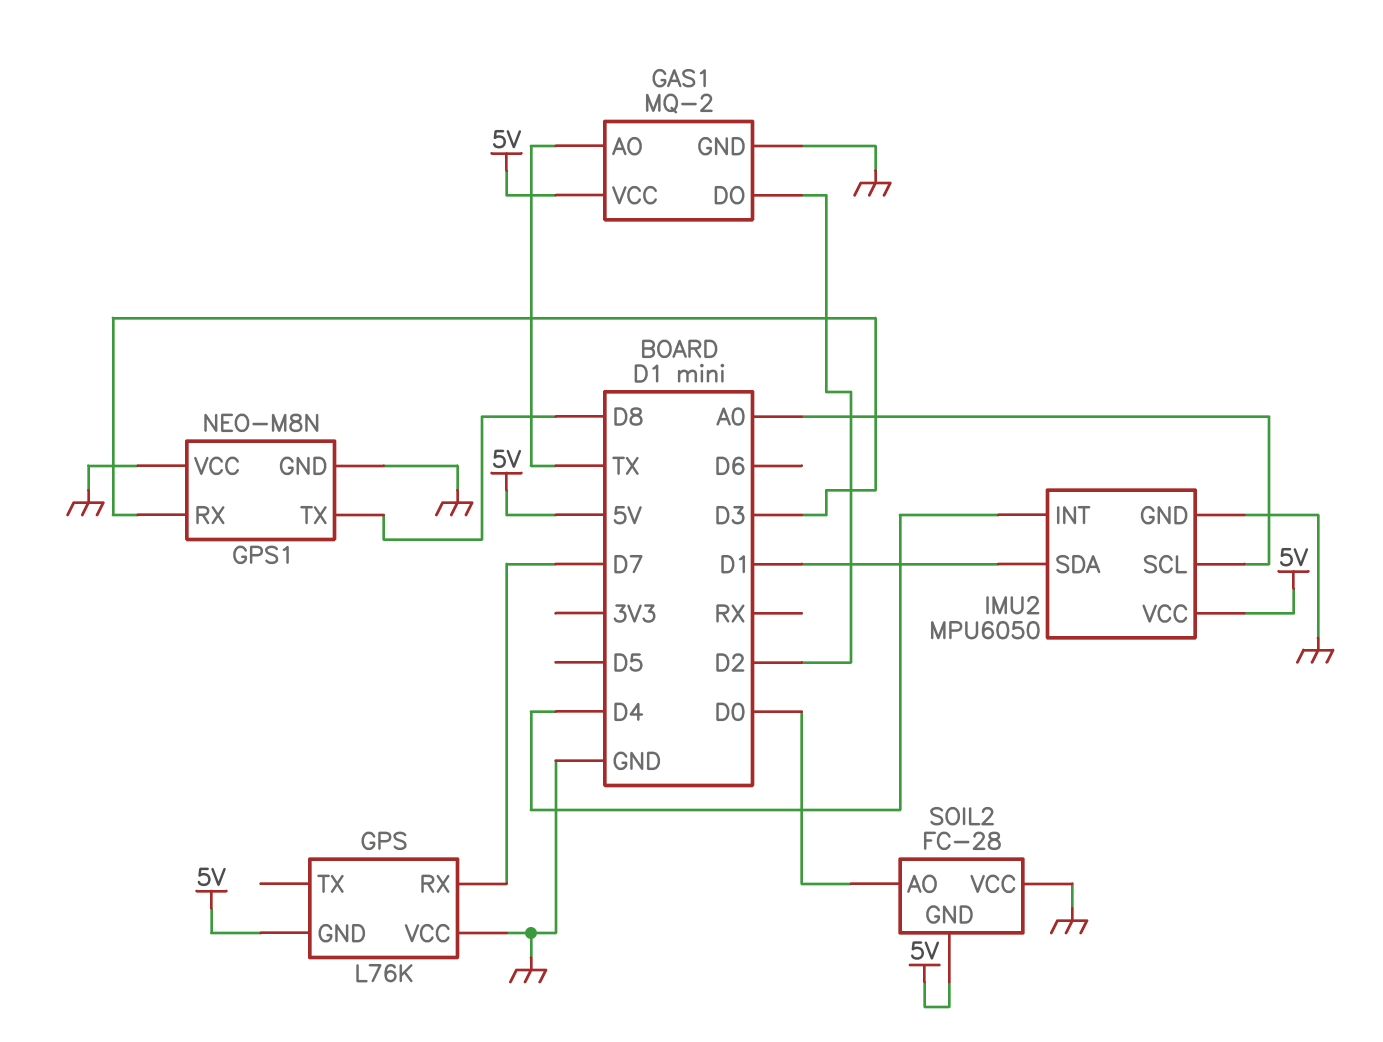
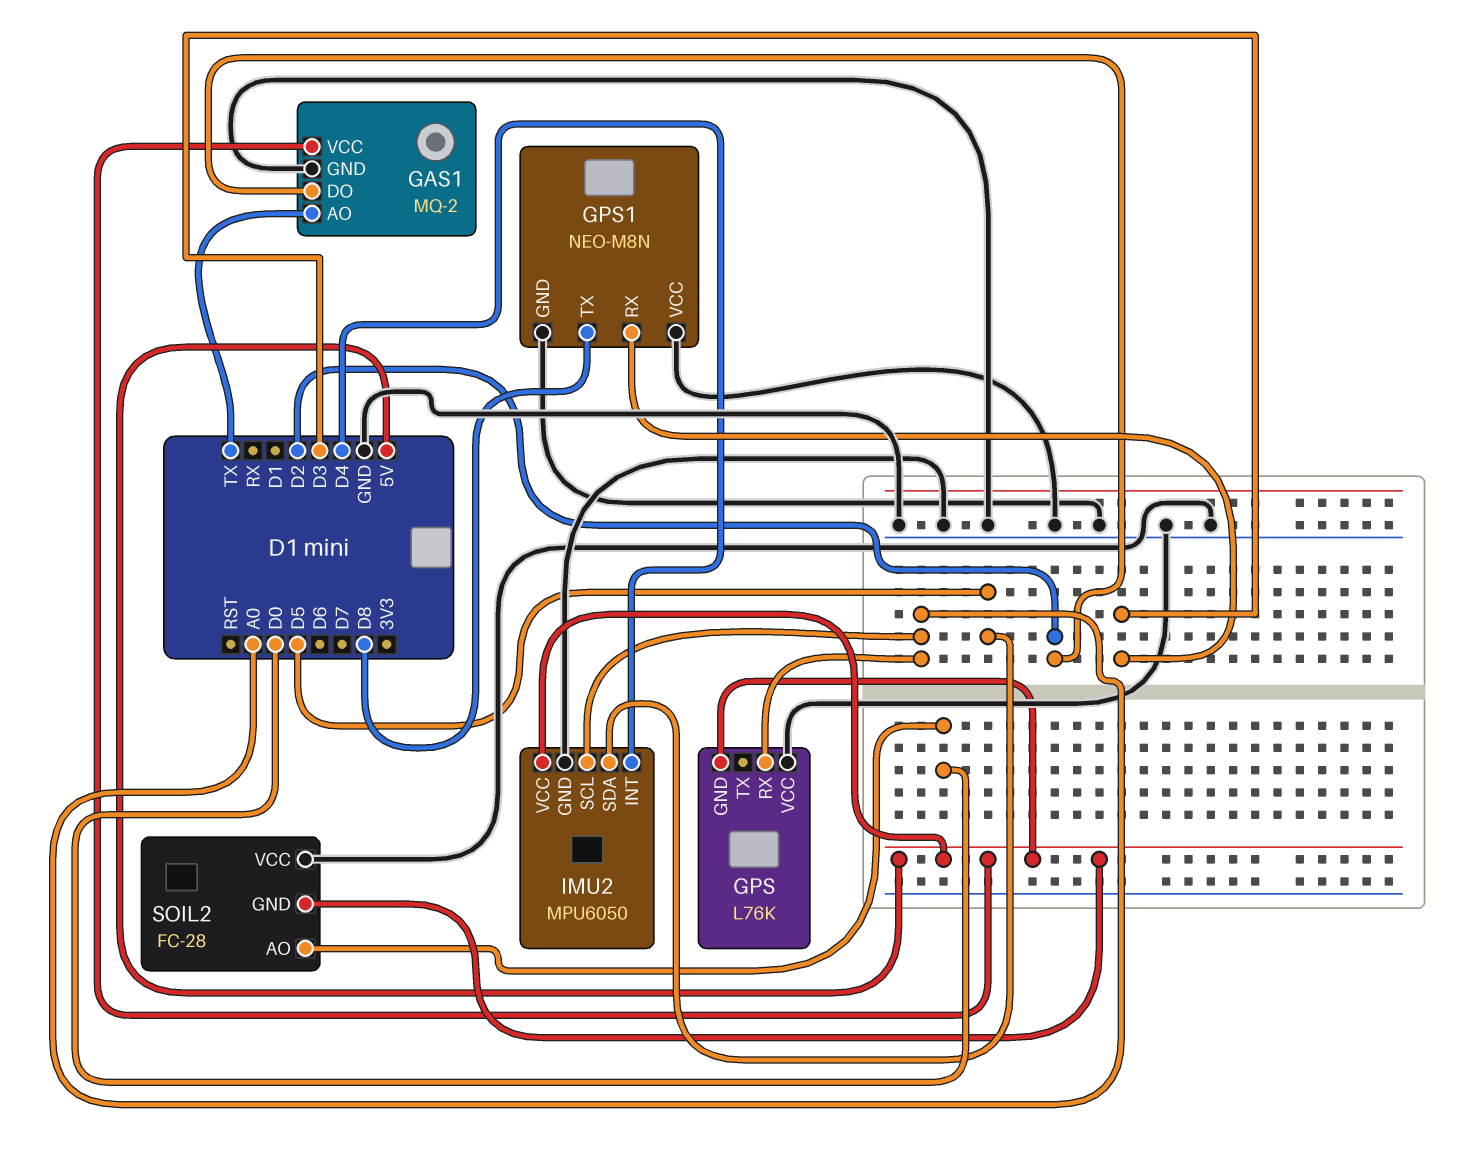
GPS pin RX: D7 -> A0
IMU2 pin SDA: D1 -> D5

